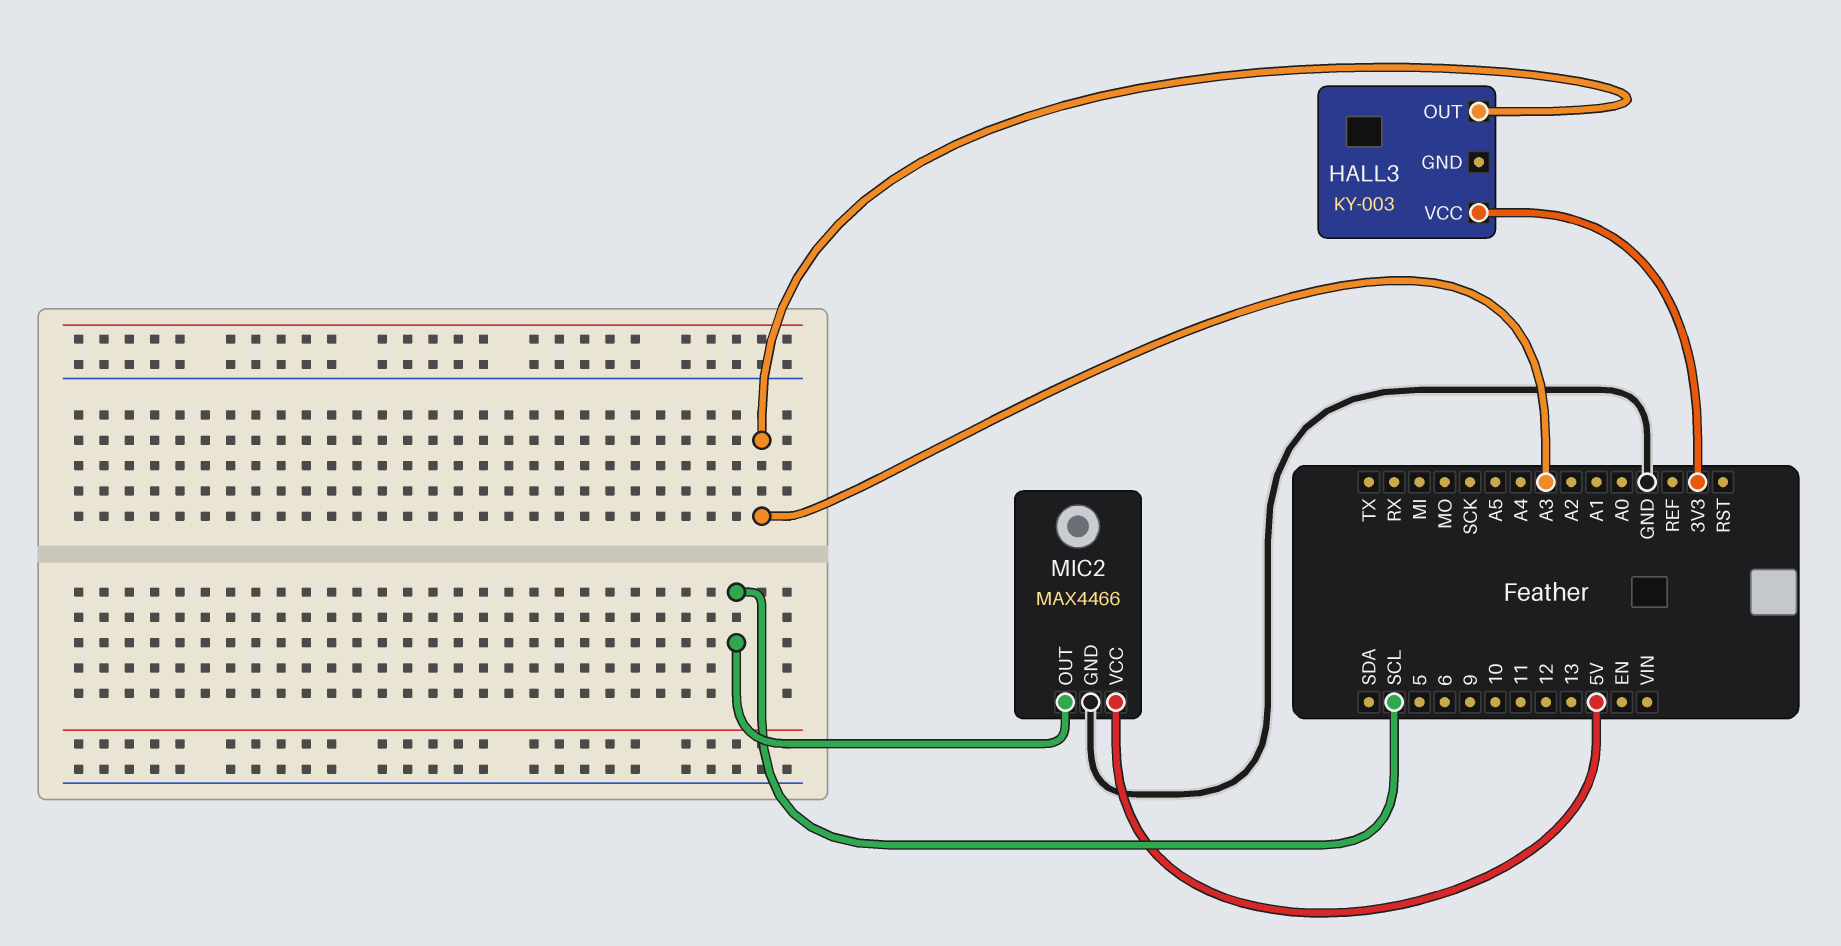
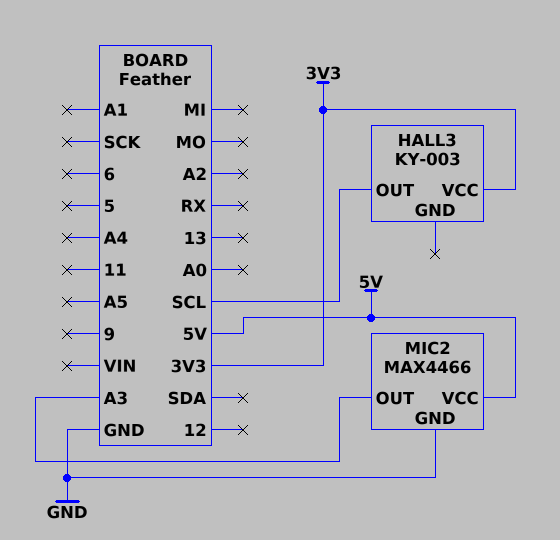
HALL3 pin OUT: A3 -> SCL
MIC2 pin OUT: SCL -> A3

